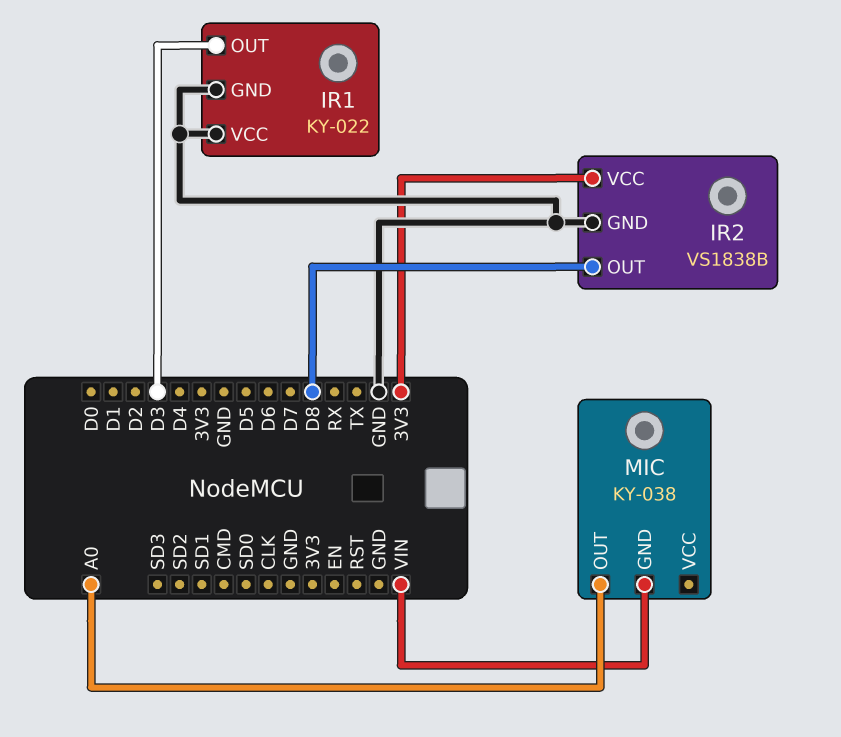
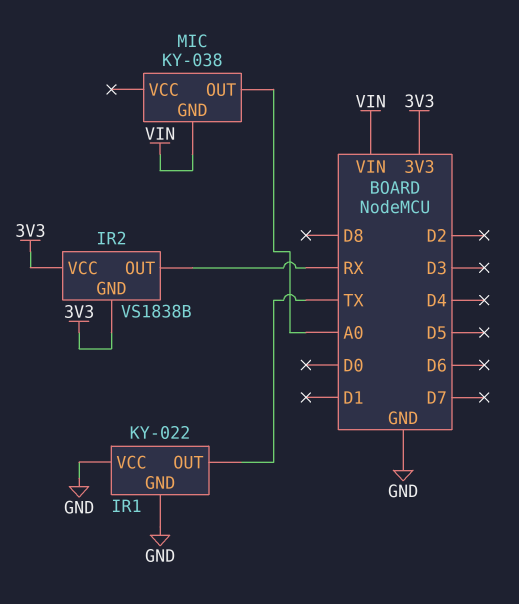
IR1 pin OUT: D3 -> TX
IR2 pin GND: GND -> 3V3
IR2 pin OUT: D8 -> RX

